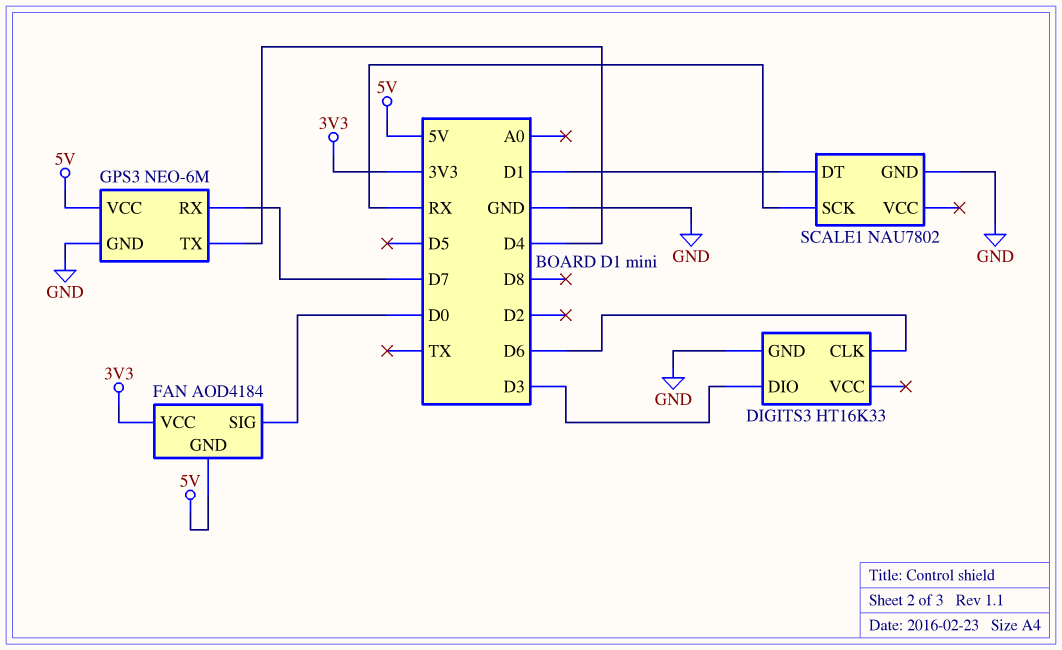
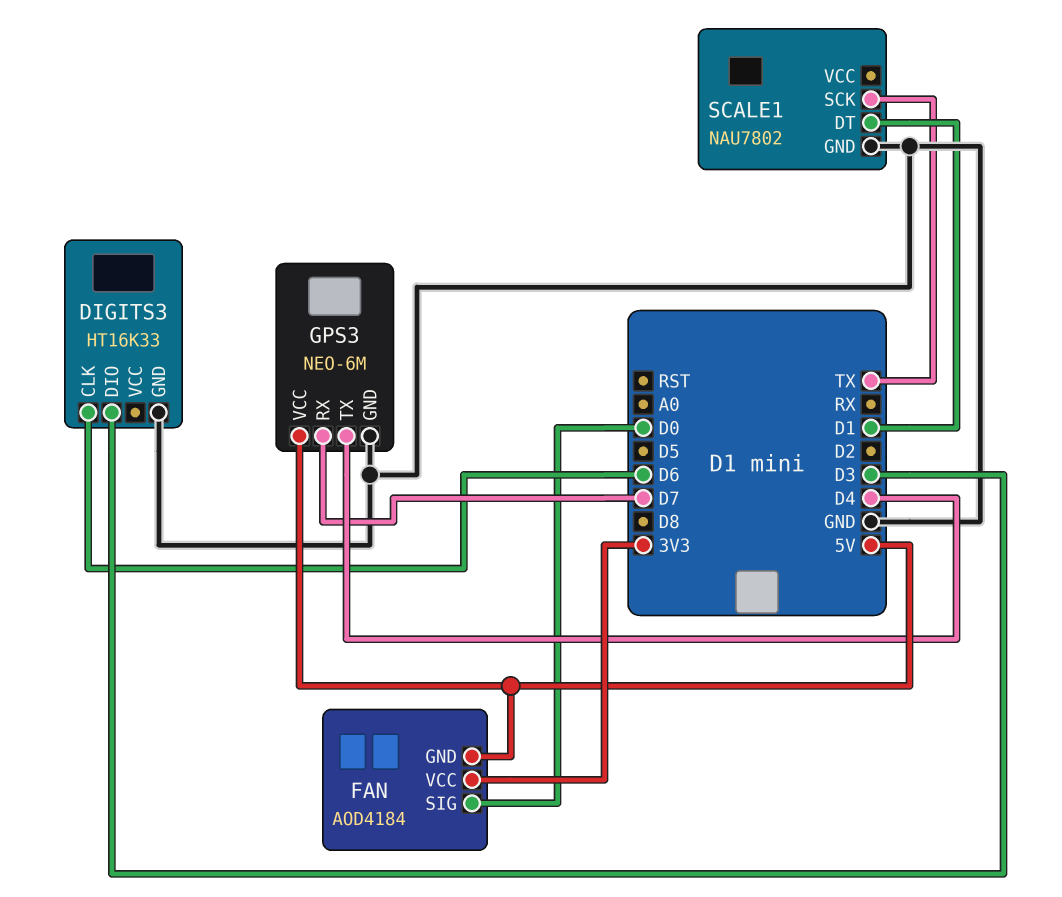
SCALE1 pin SCK: RX -> TX

